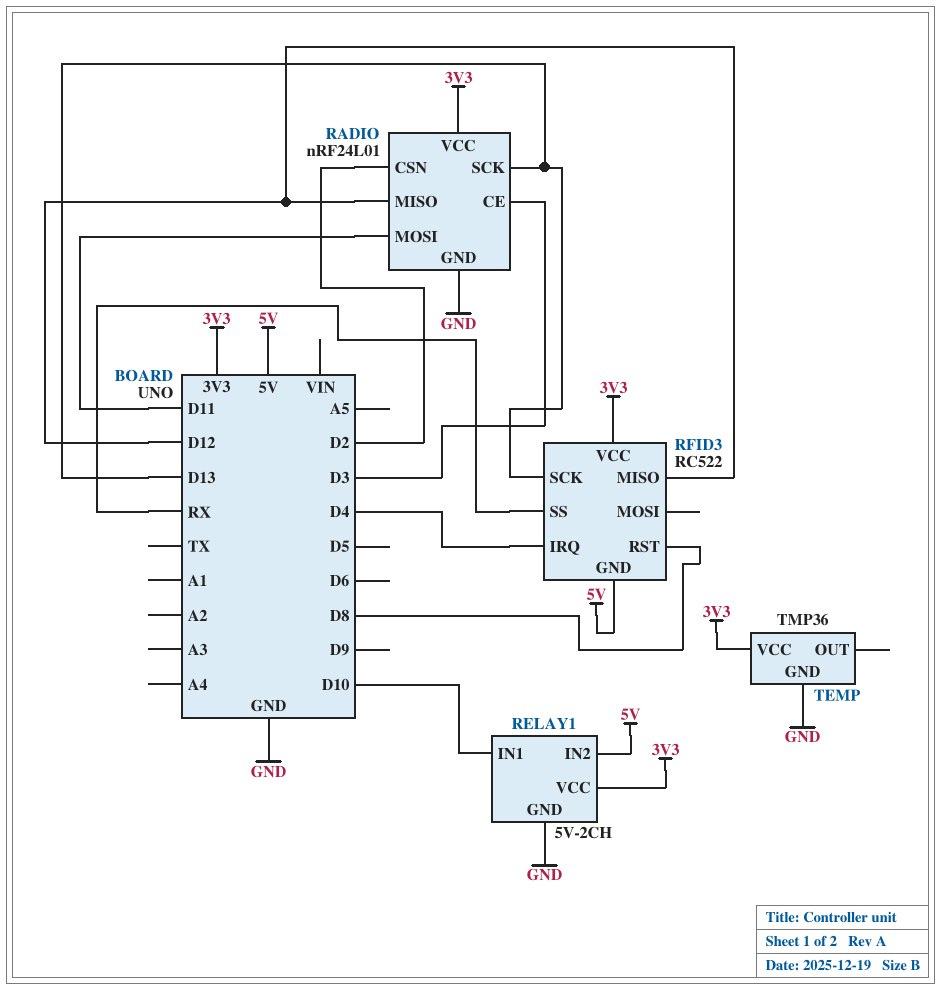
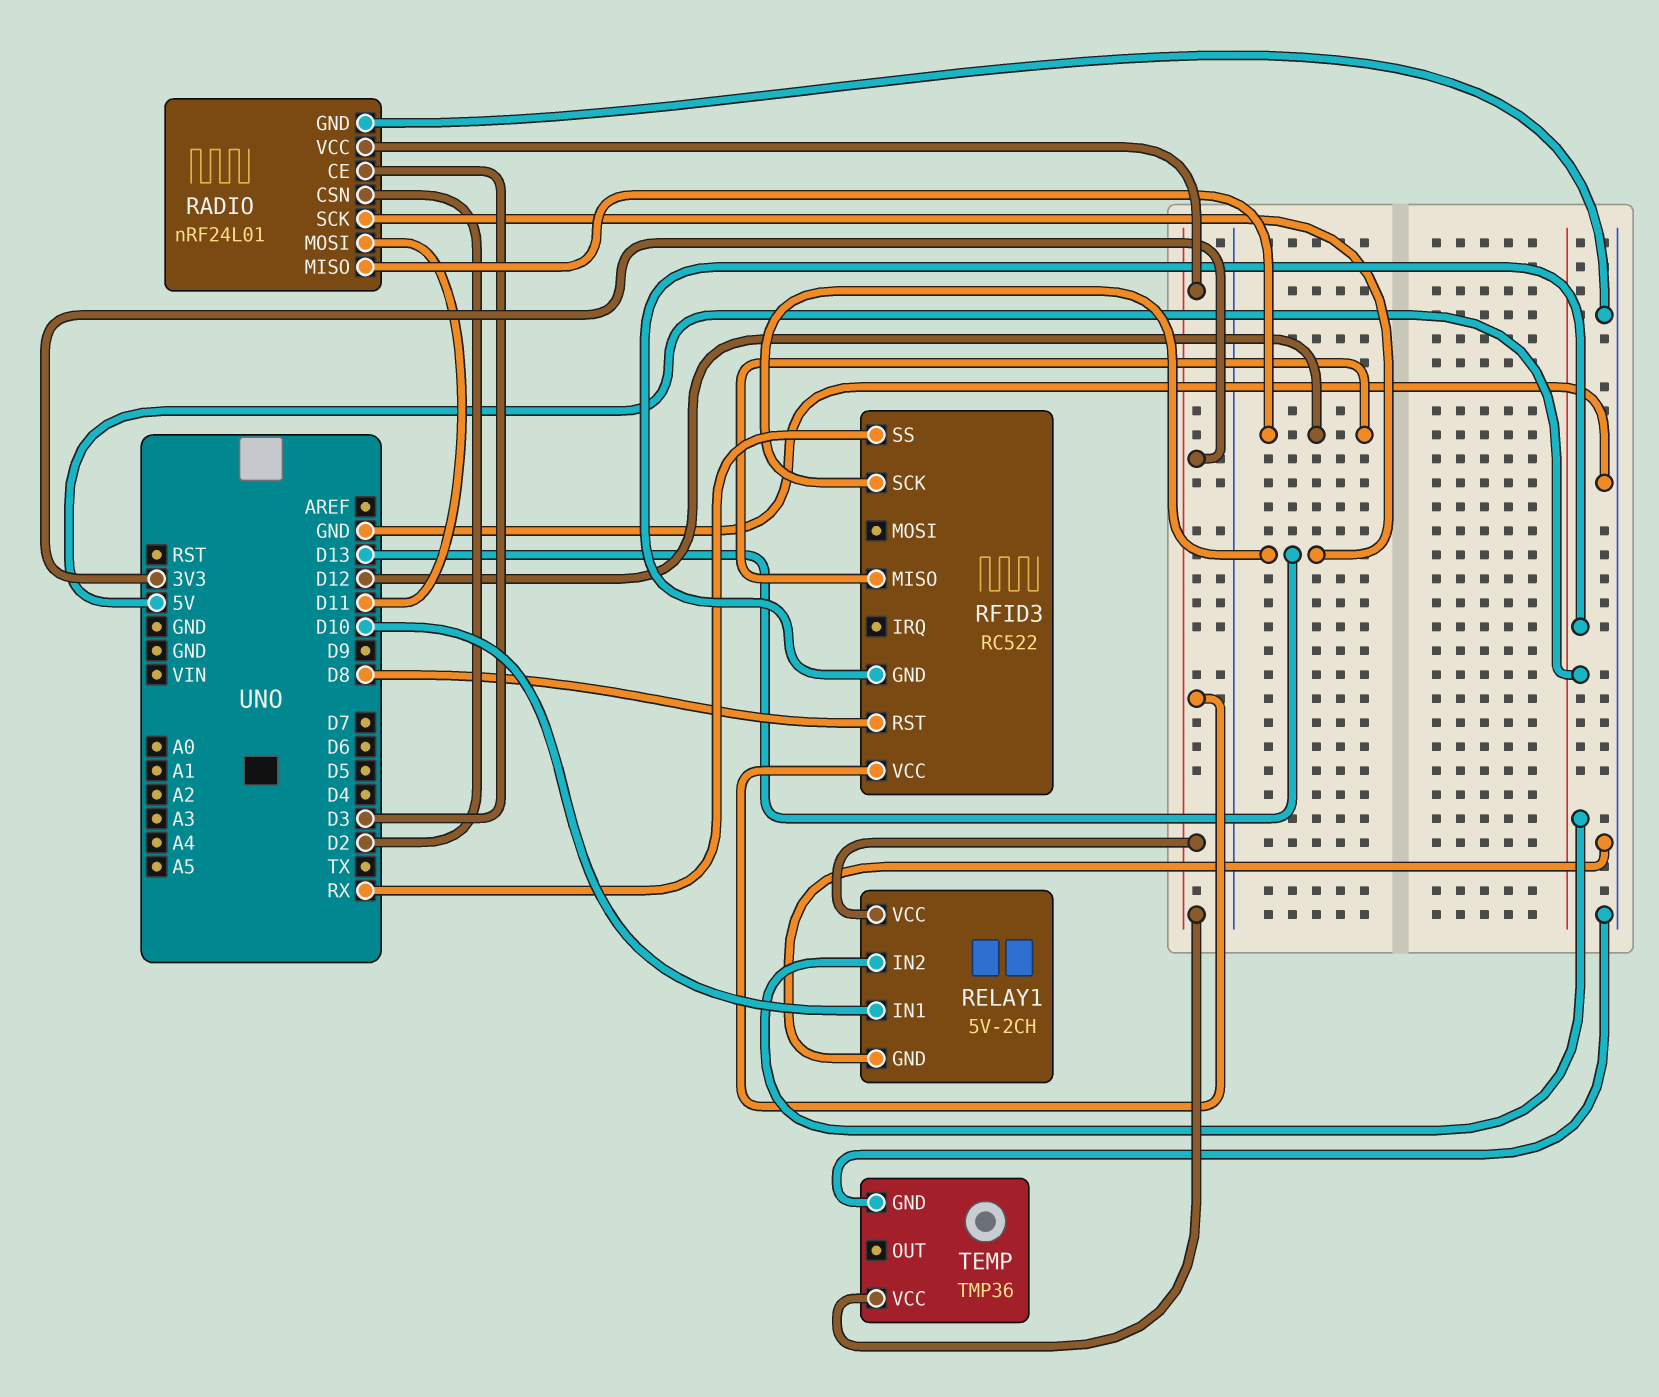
RFID3 pin IRQ: D4 -> none

